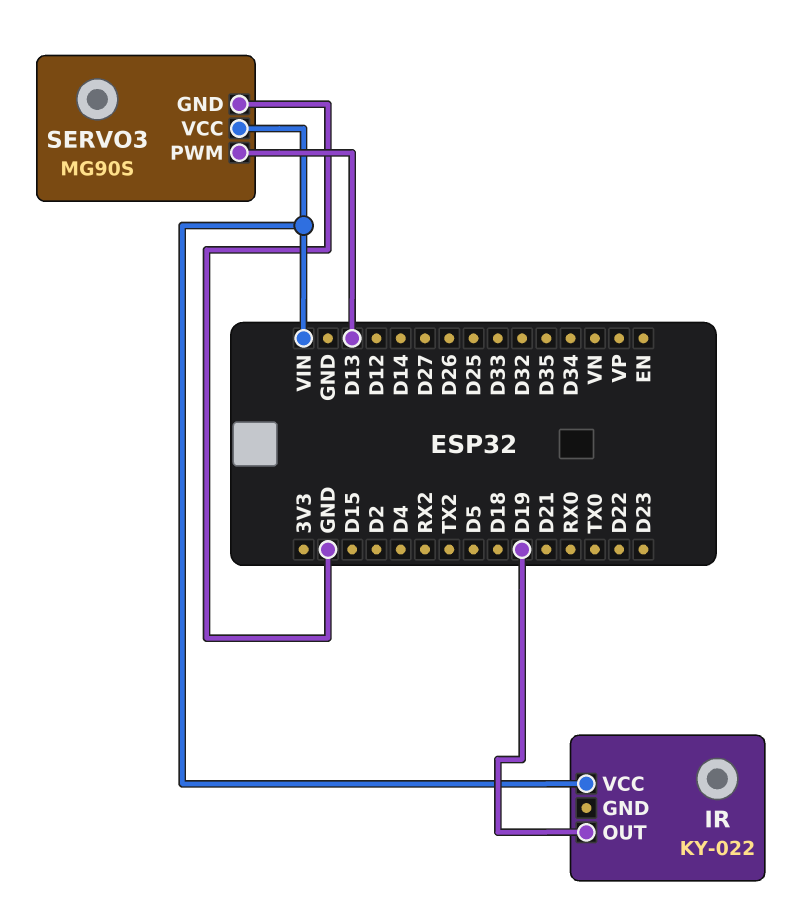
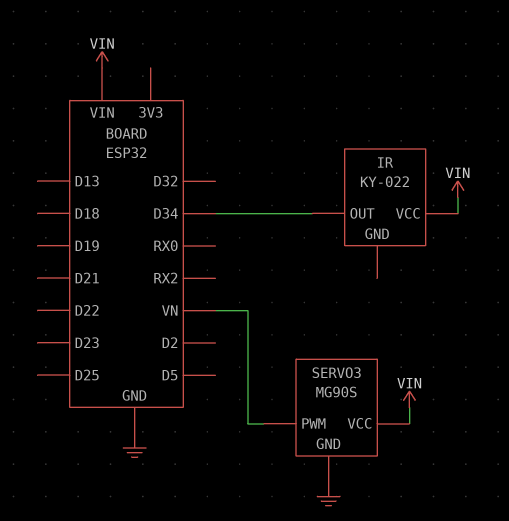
IR pin OUT: D19 -> D34
SERVO3 pin PWM: D13 -> VN

